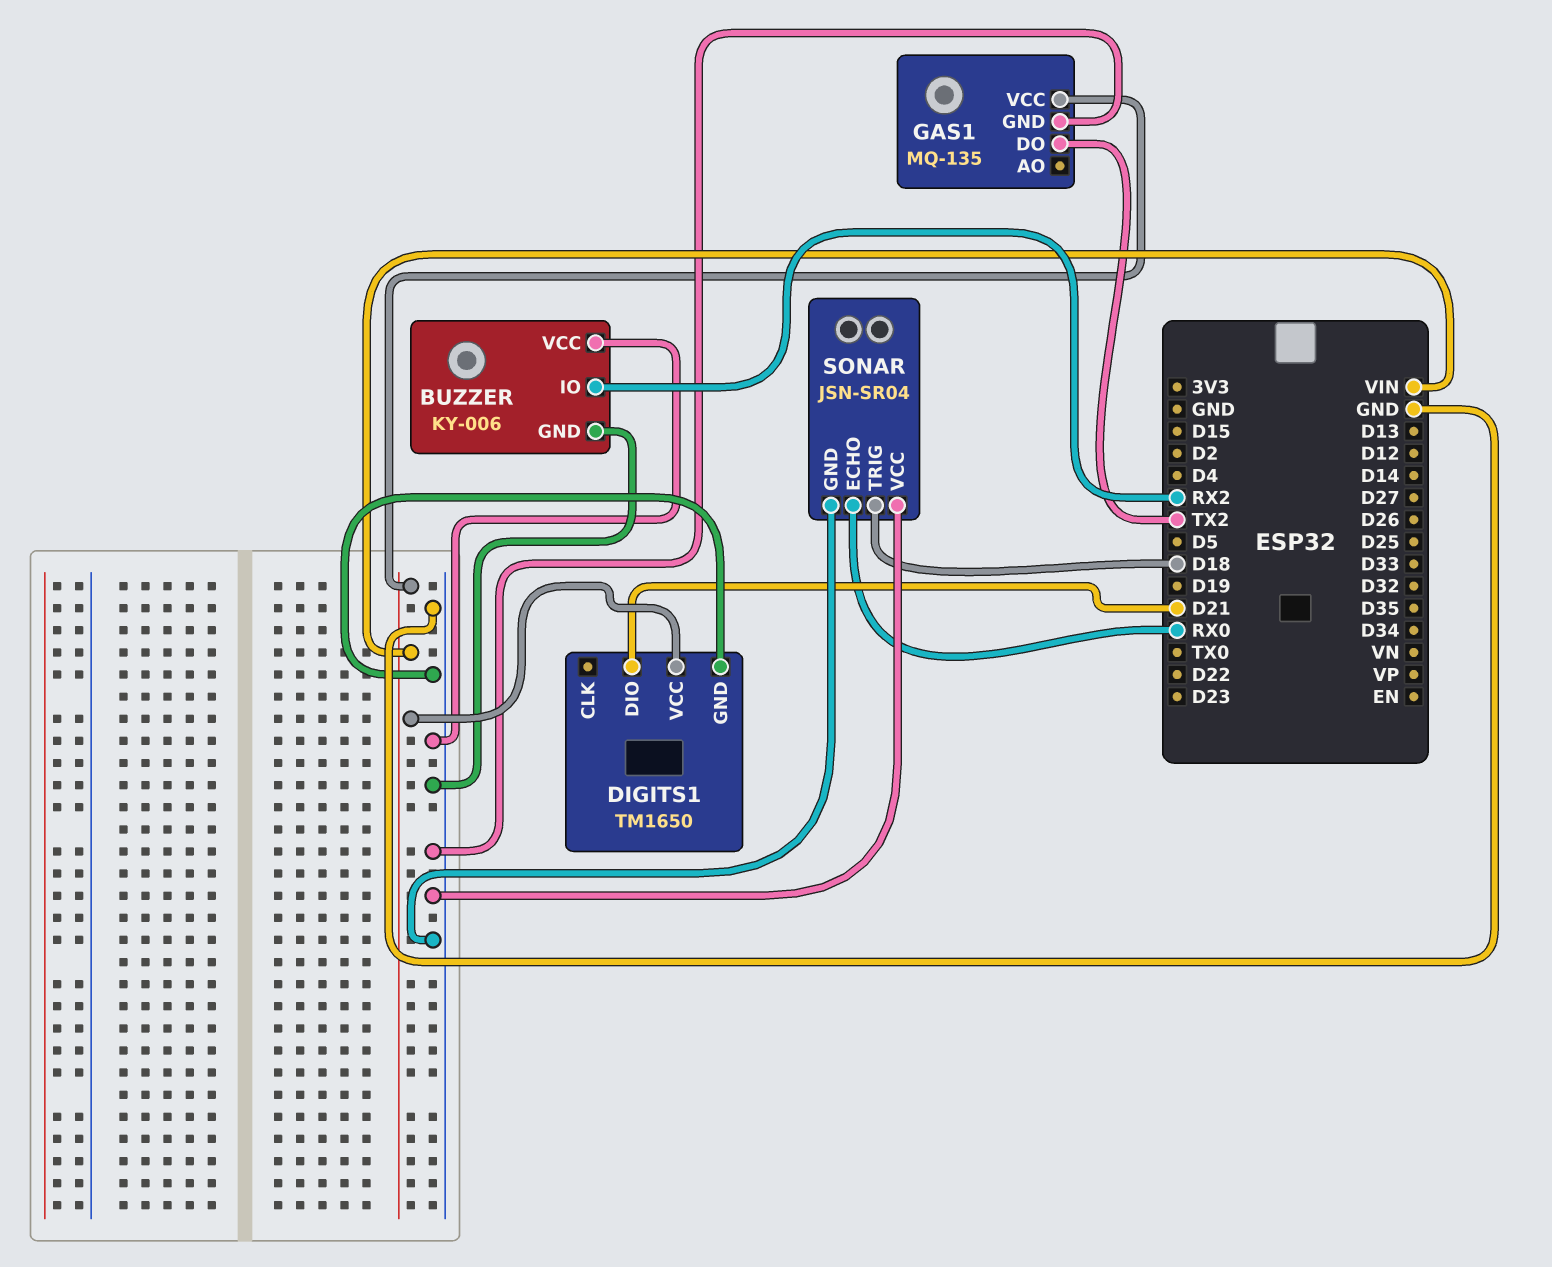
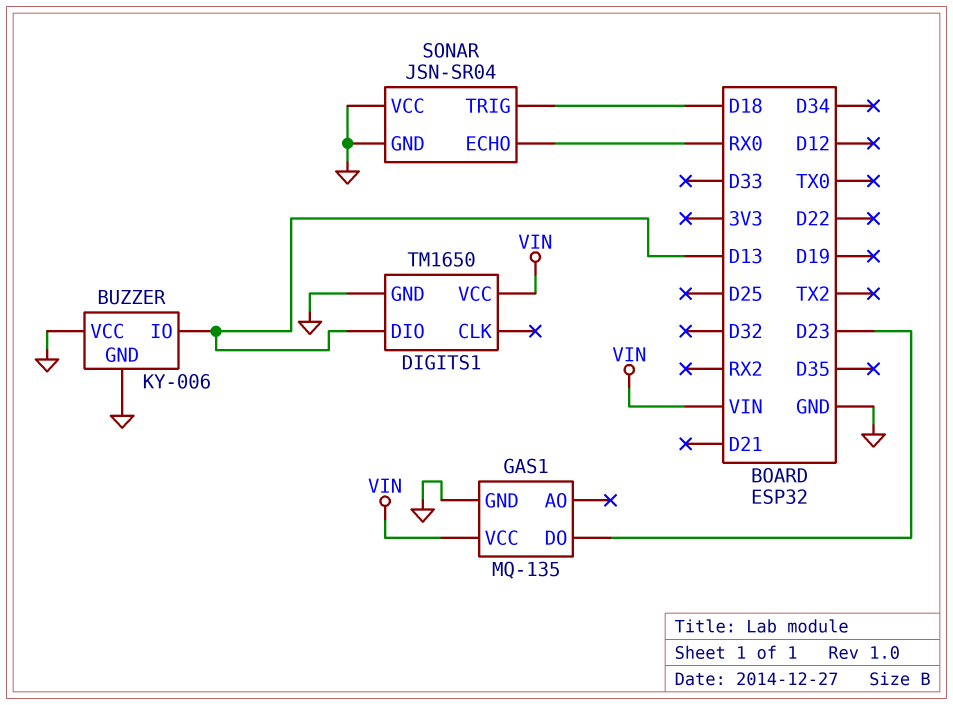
BUZZER pin IO: RX2 -> D13
DIGITS1 pin DIO: D21 -> D13
GAS1 pin DO: TX2 -> D23

